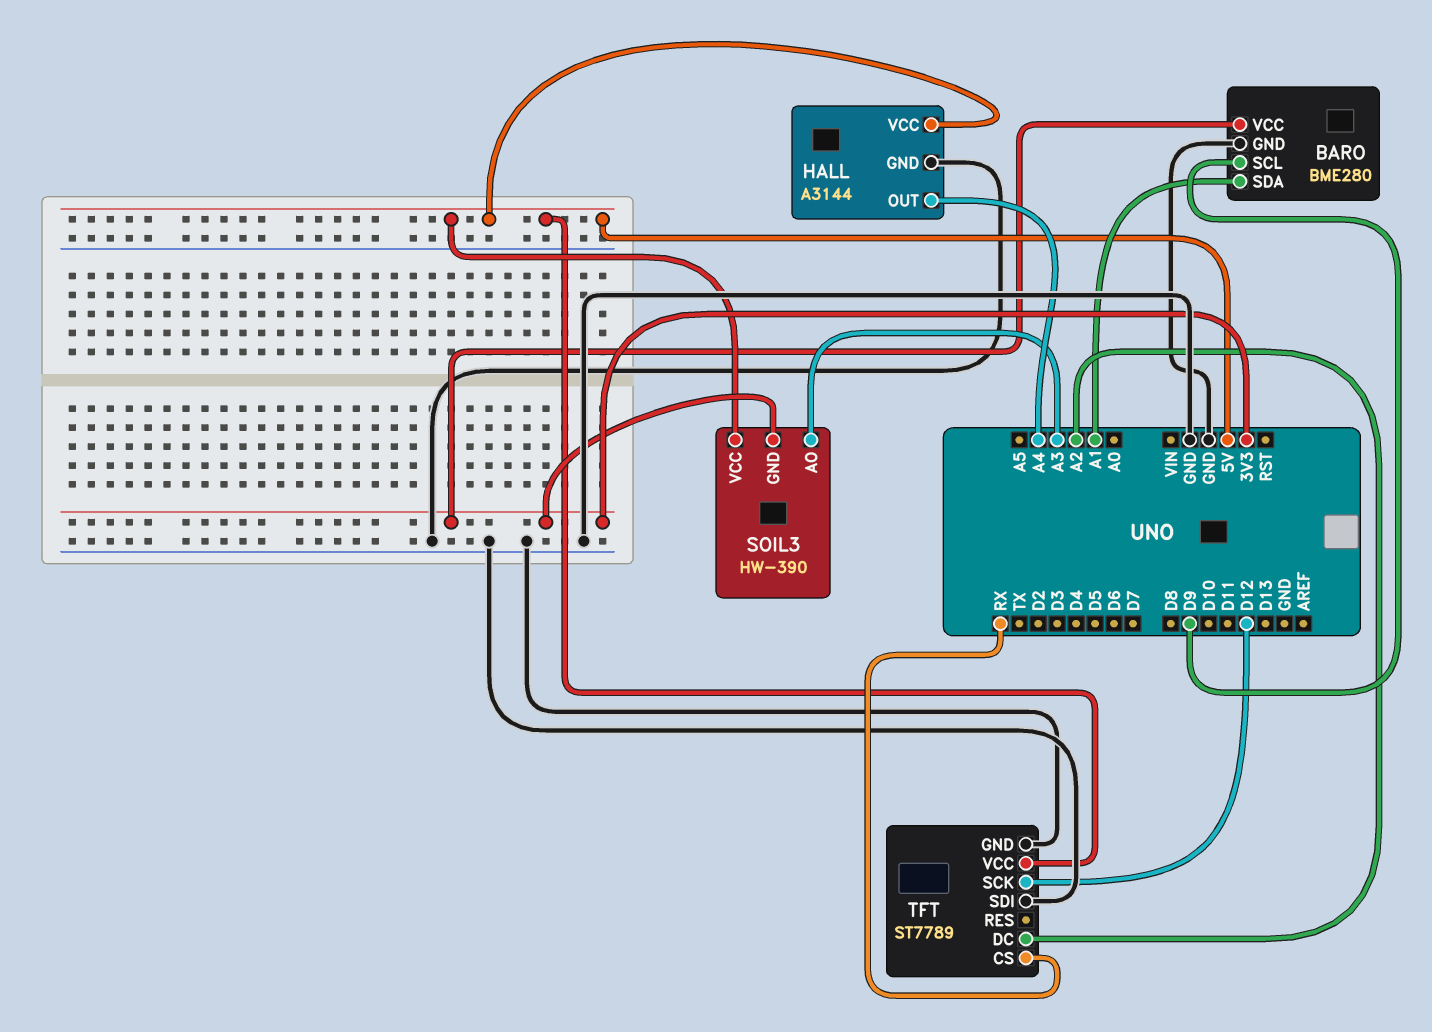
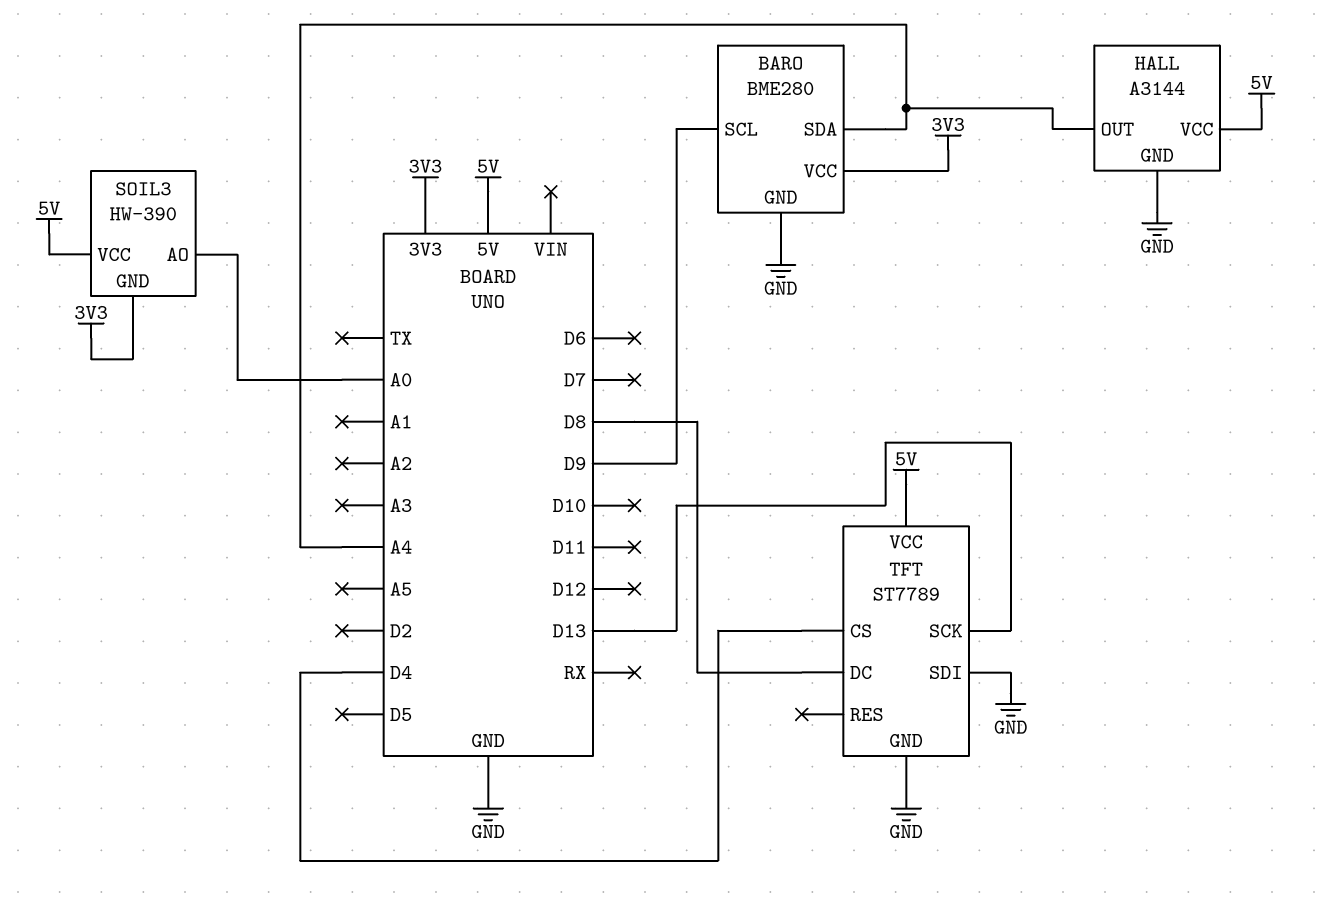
BARO pin SDA: A1 -> A4
SOIL3 pin AO: A3 -> A0
TFT pin CS: RX -> D4
TFT pin DC: A2 -> D8
TFT pin SCK: D12 -> D13

